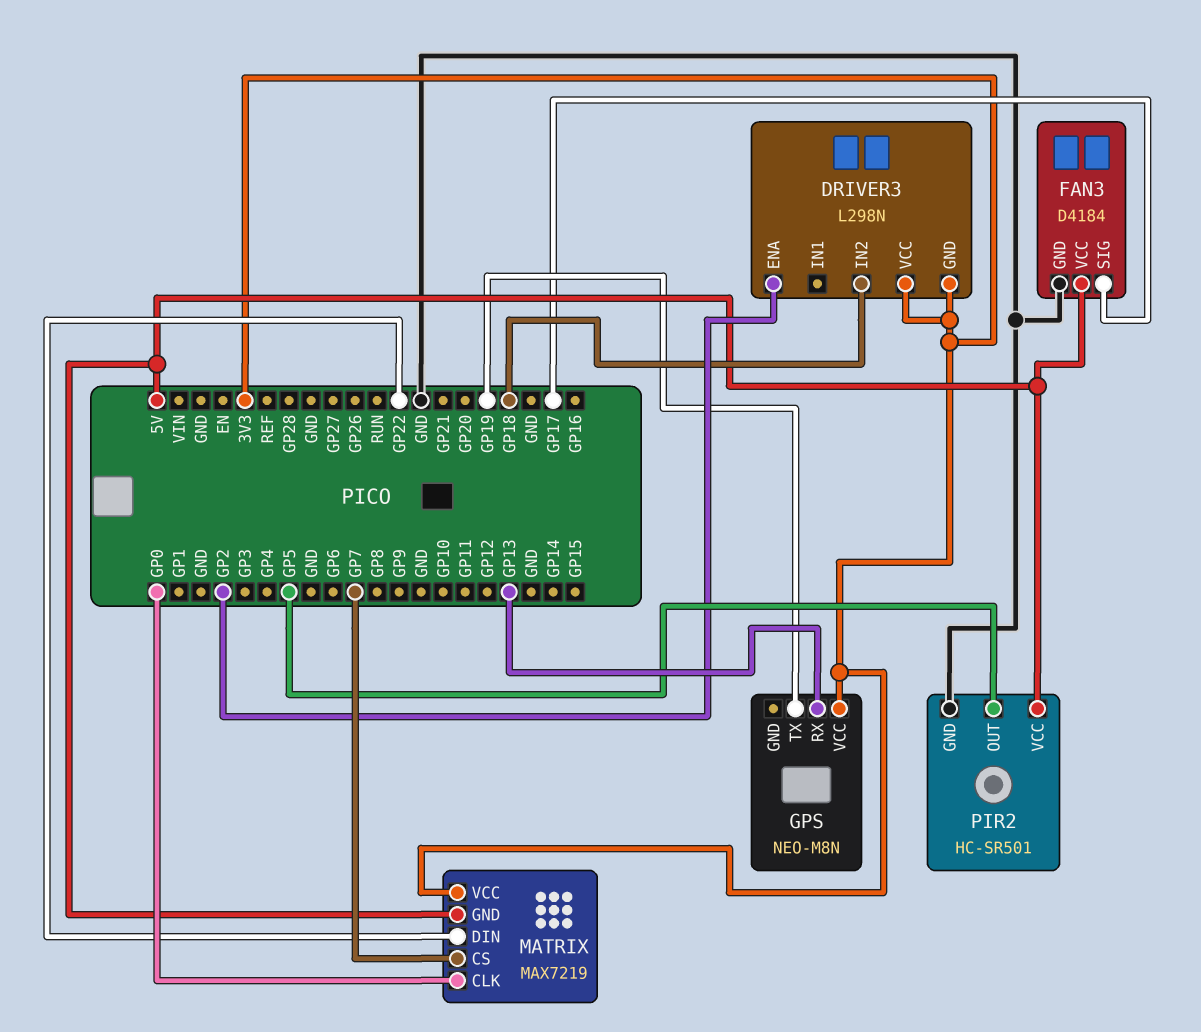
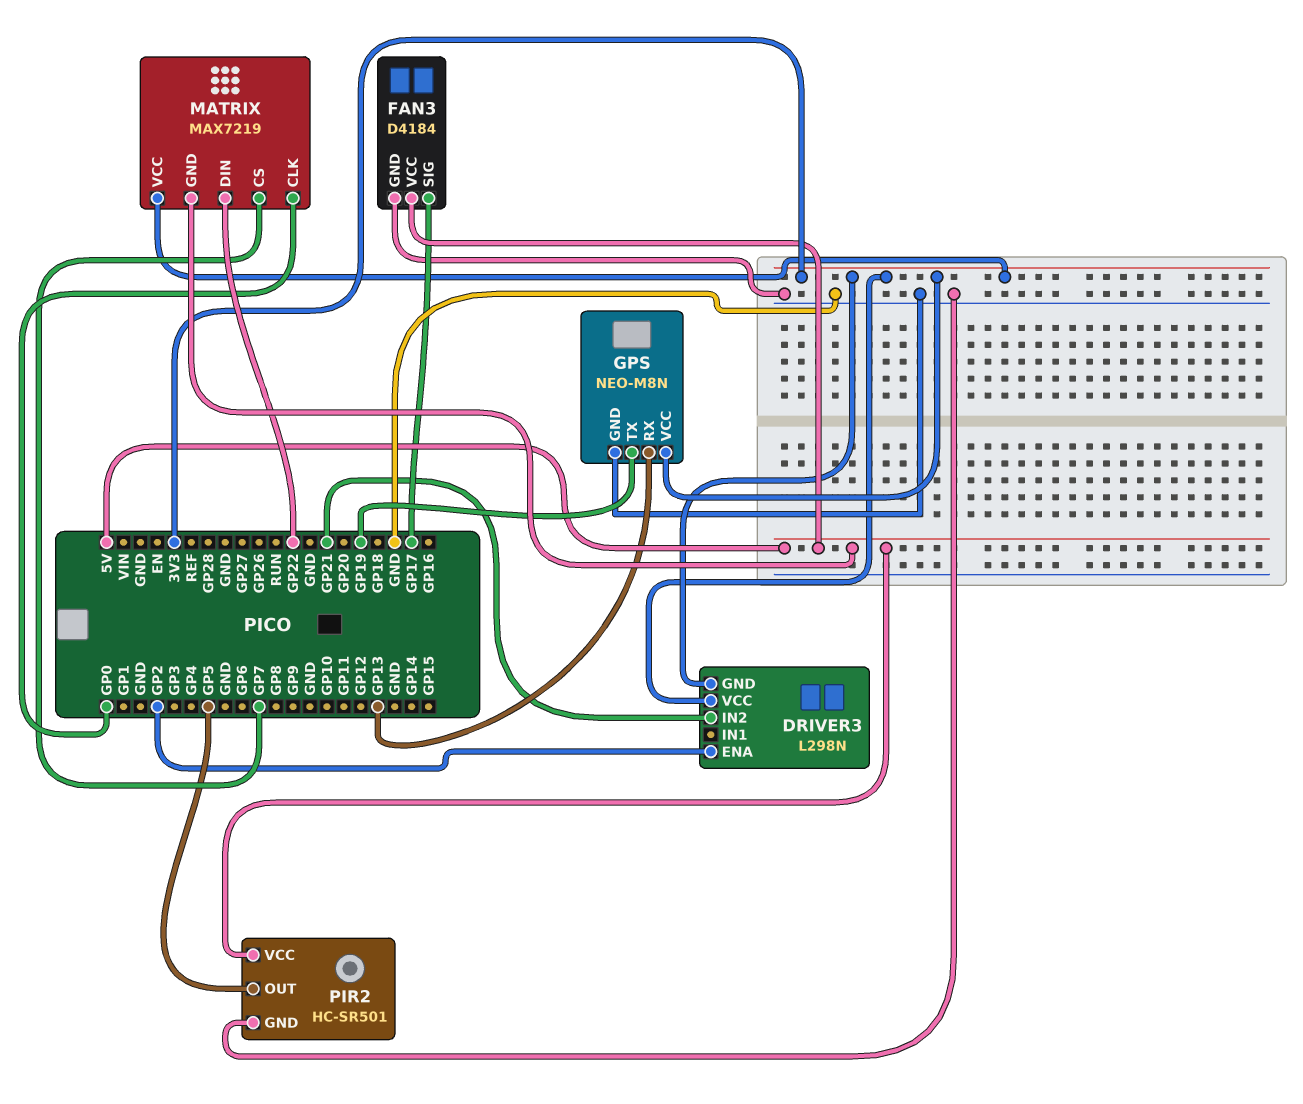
DRIVER3 pin IN2: GP18 -> GP21
GPS pin GND: none -> GND

